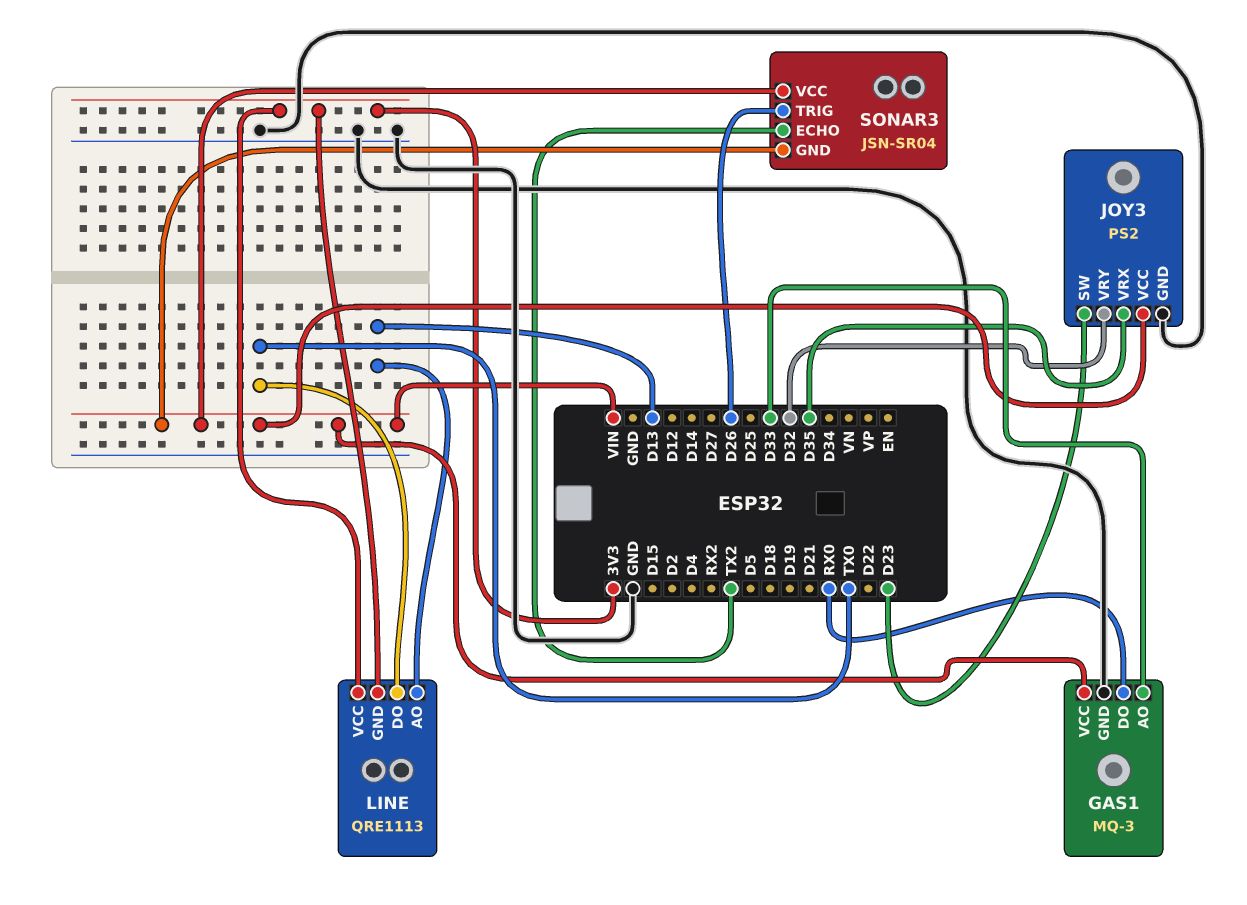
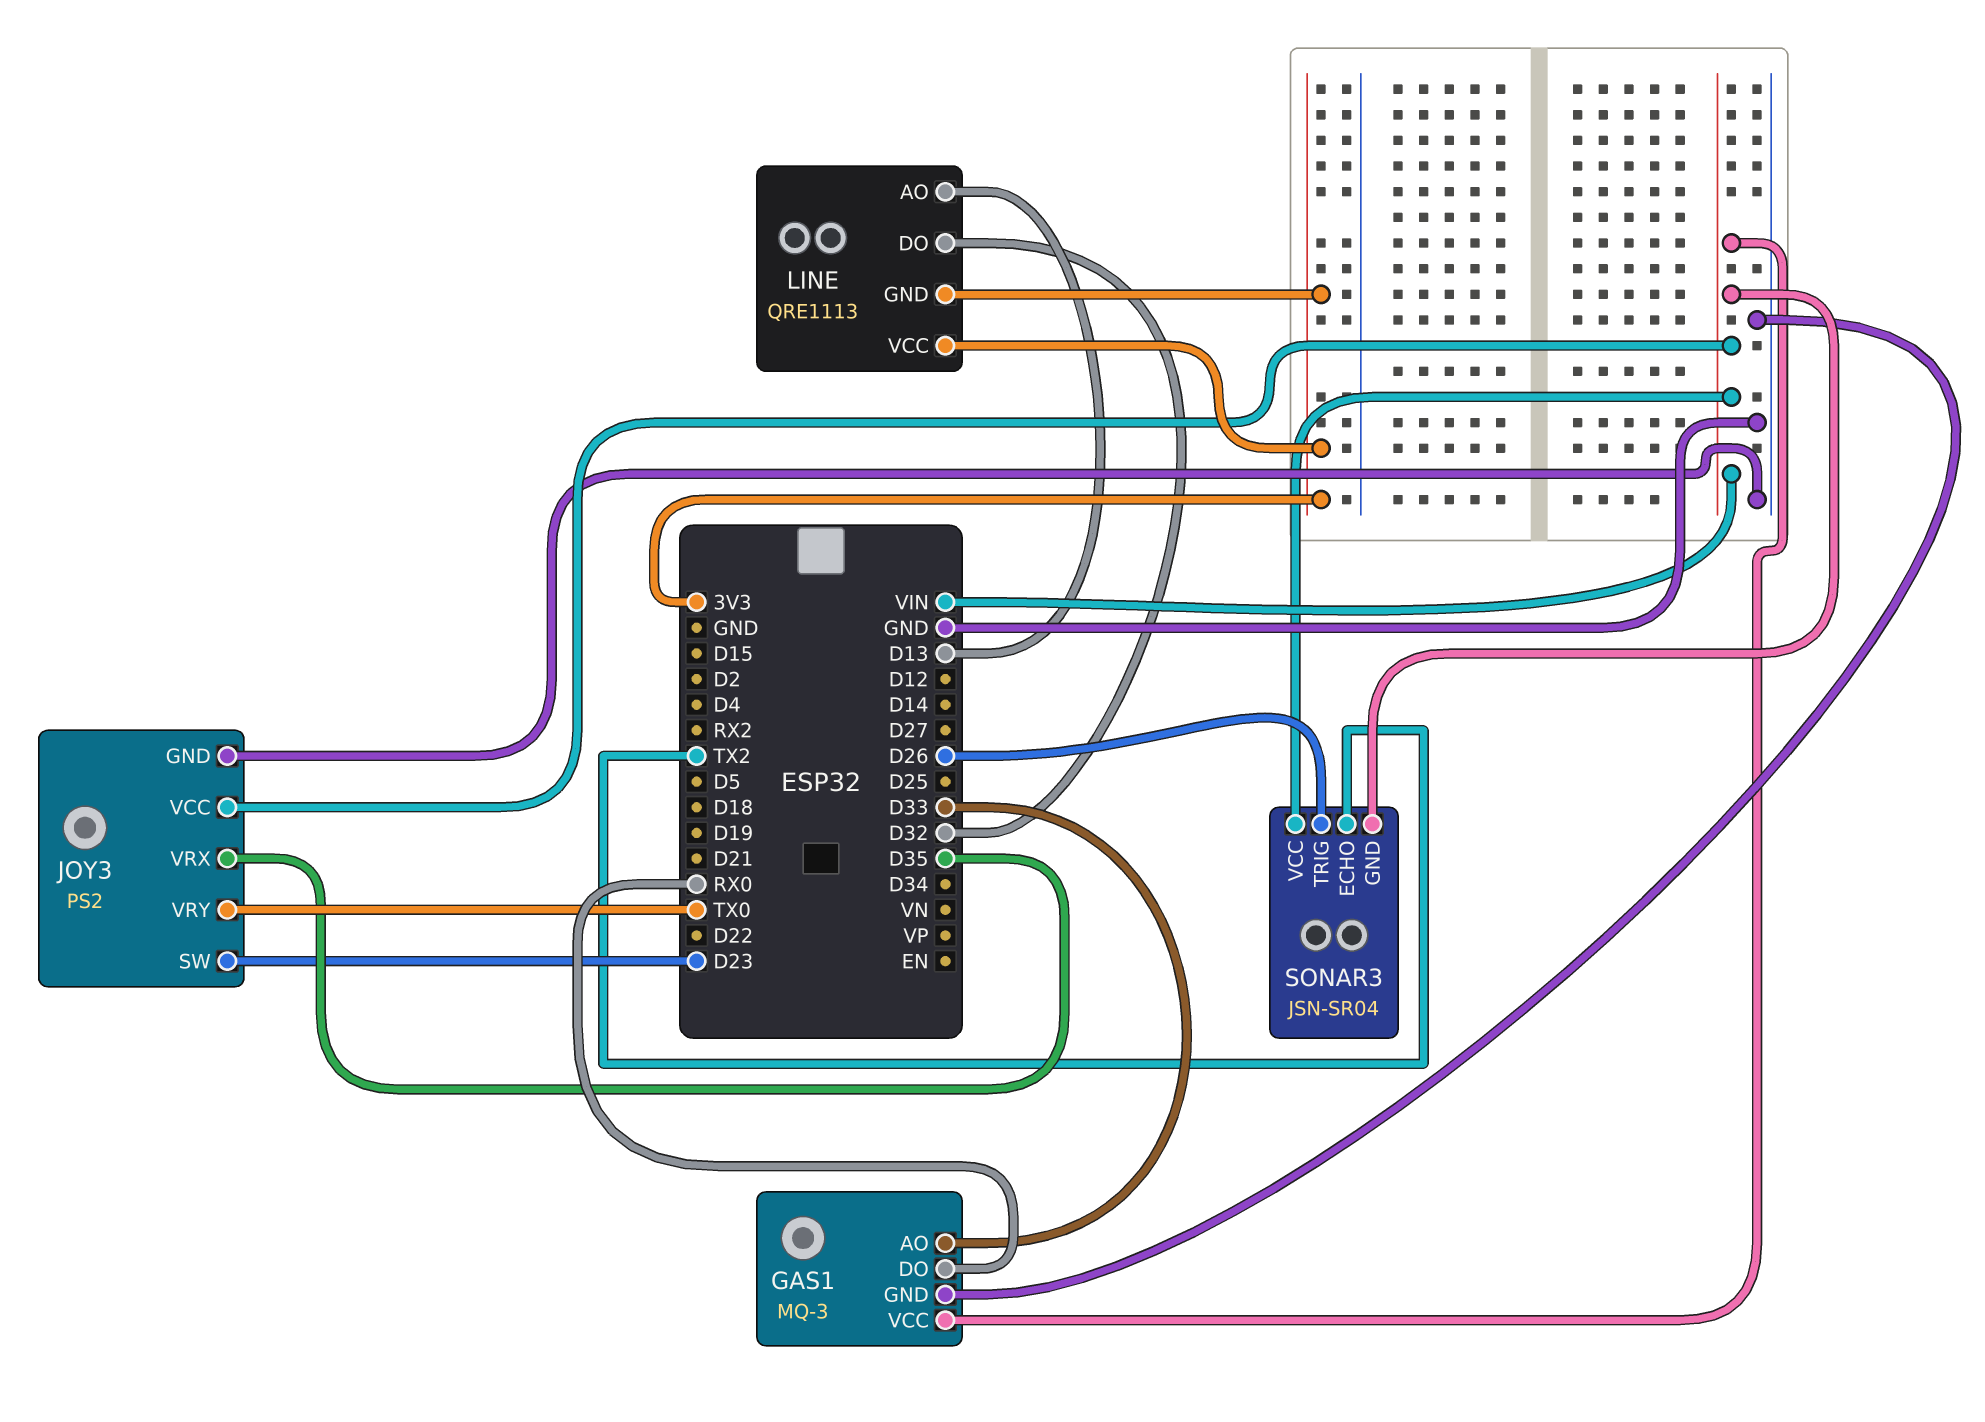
JOY3 pin VRY: D32 -> TX0
LINE pin DO: TX0 -> D32

